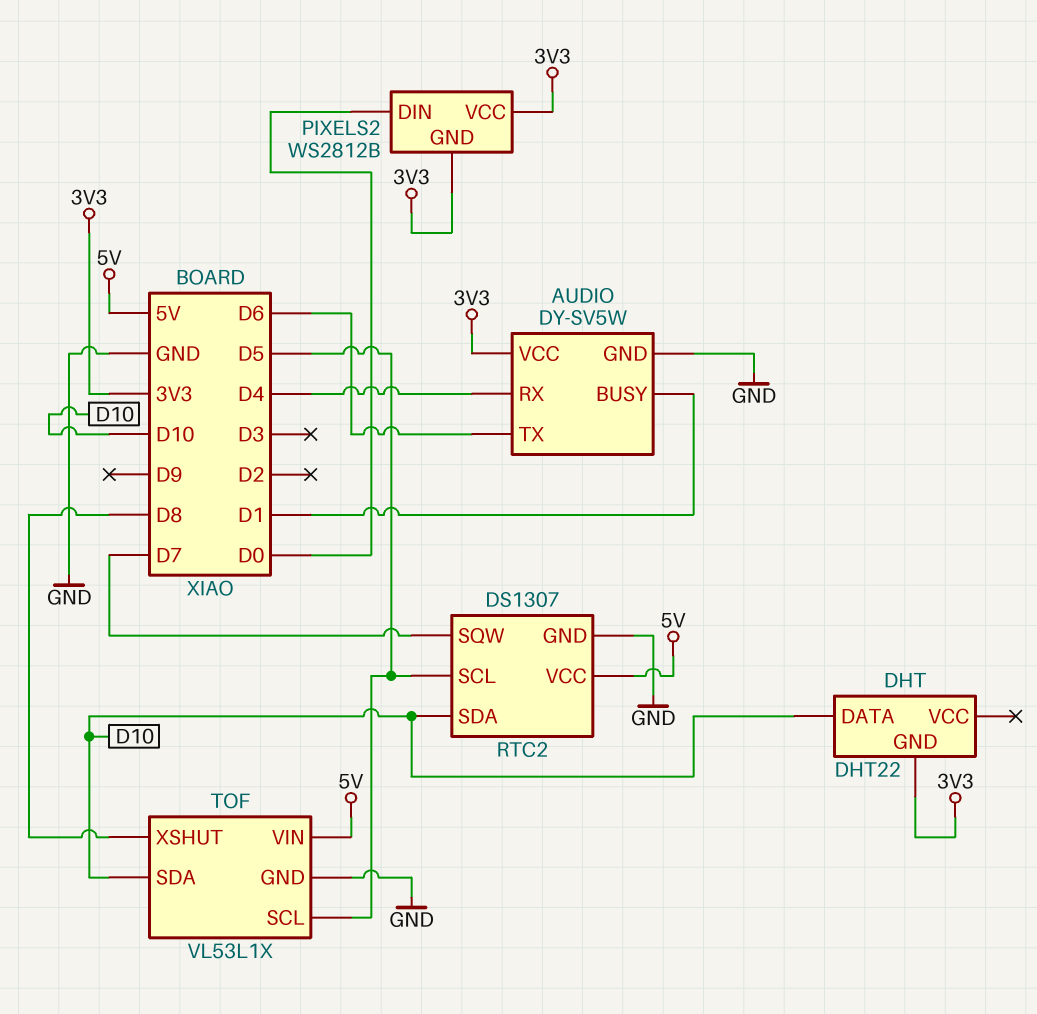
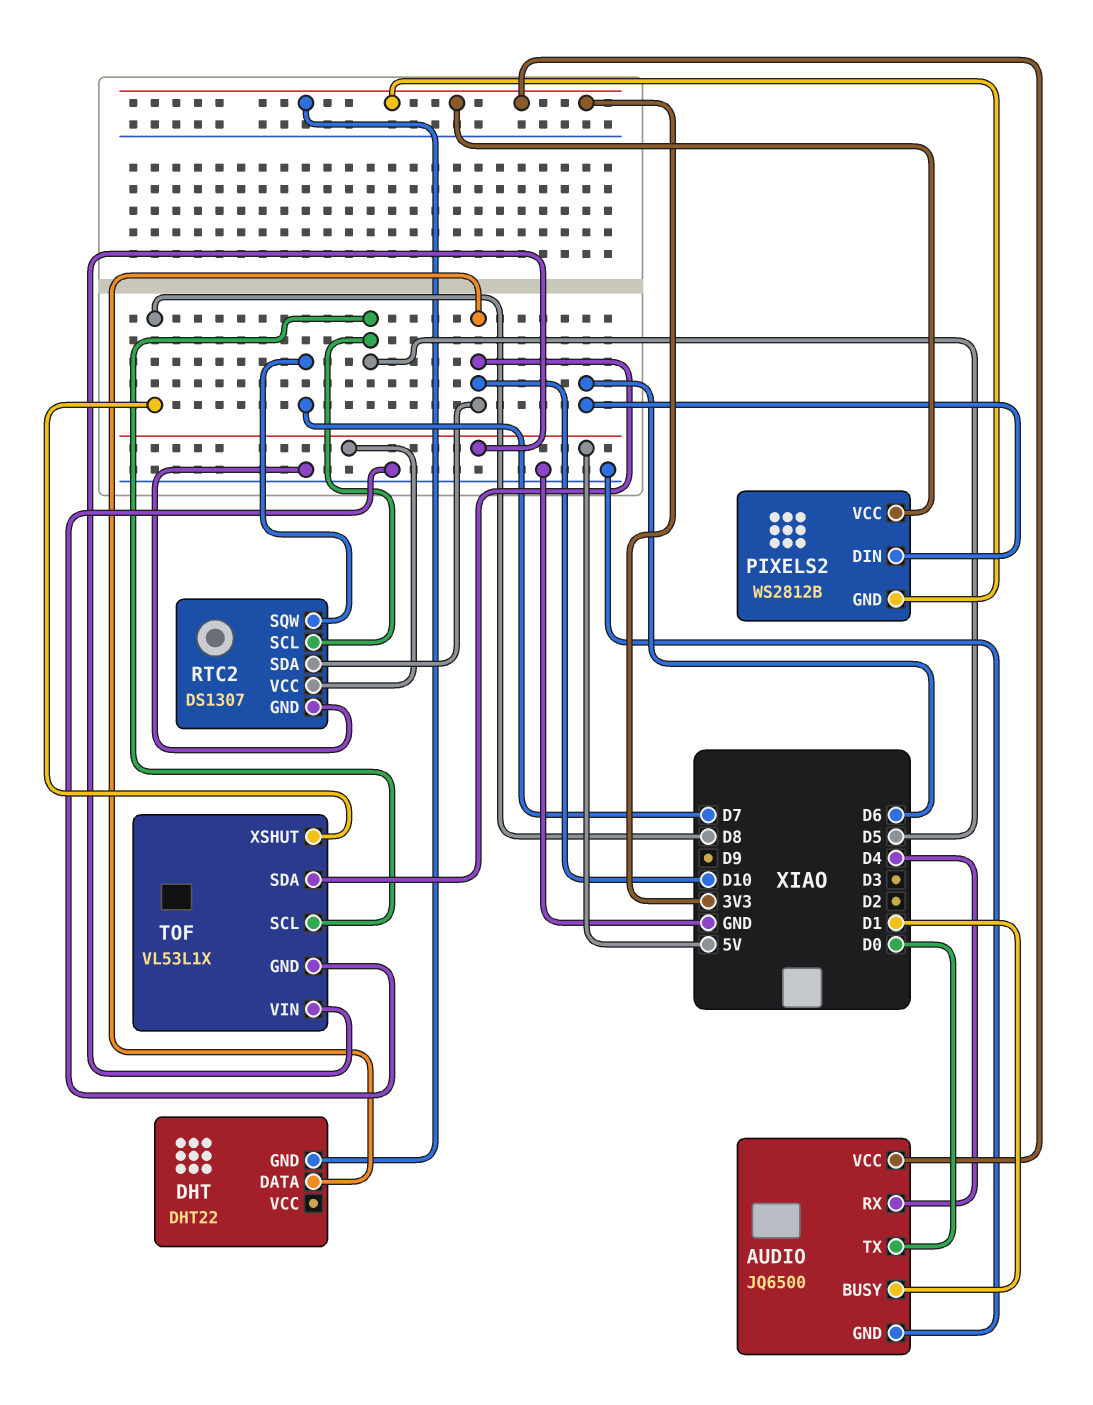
AUDIO: DY-SV5W -> JQ6500
AUDIO pin TX: D6 -> D0
PIXELS2 pin DIN: D0 -> D6

